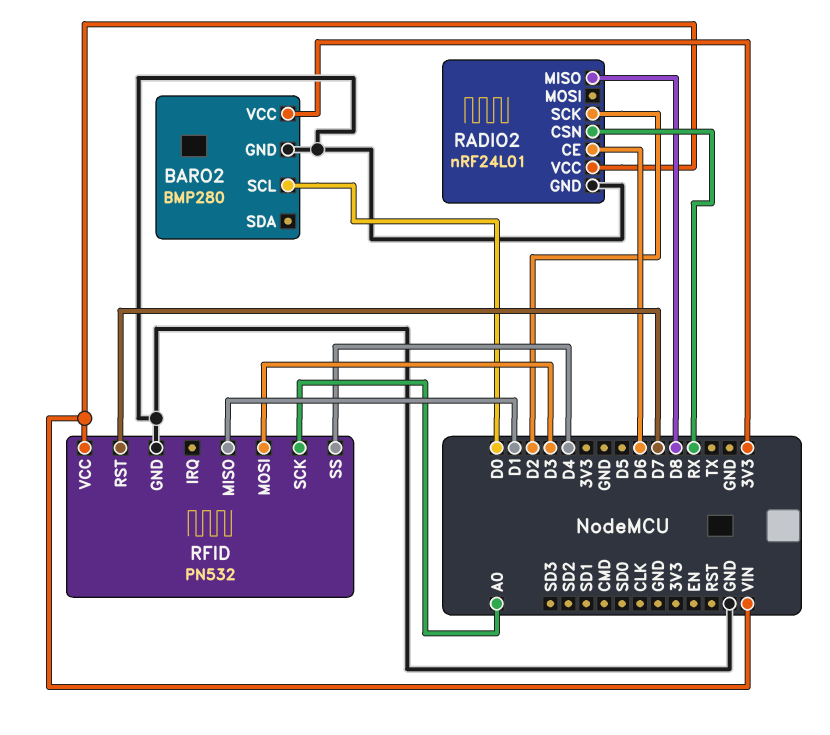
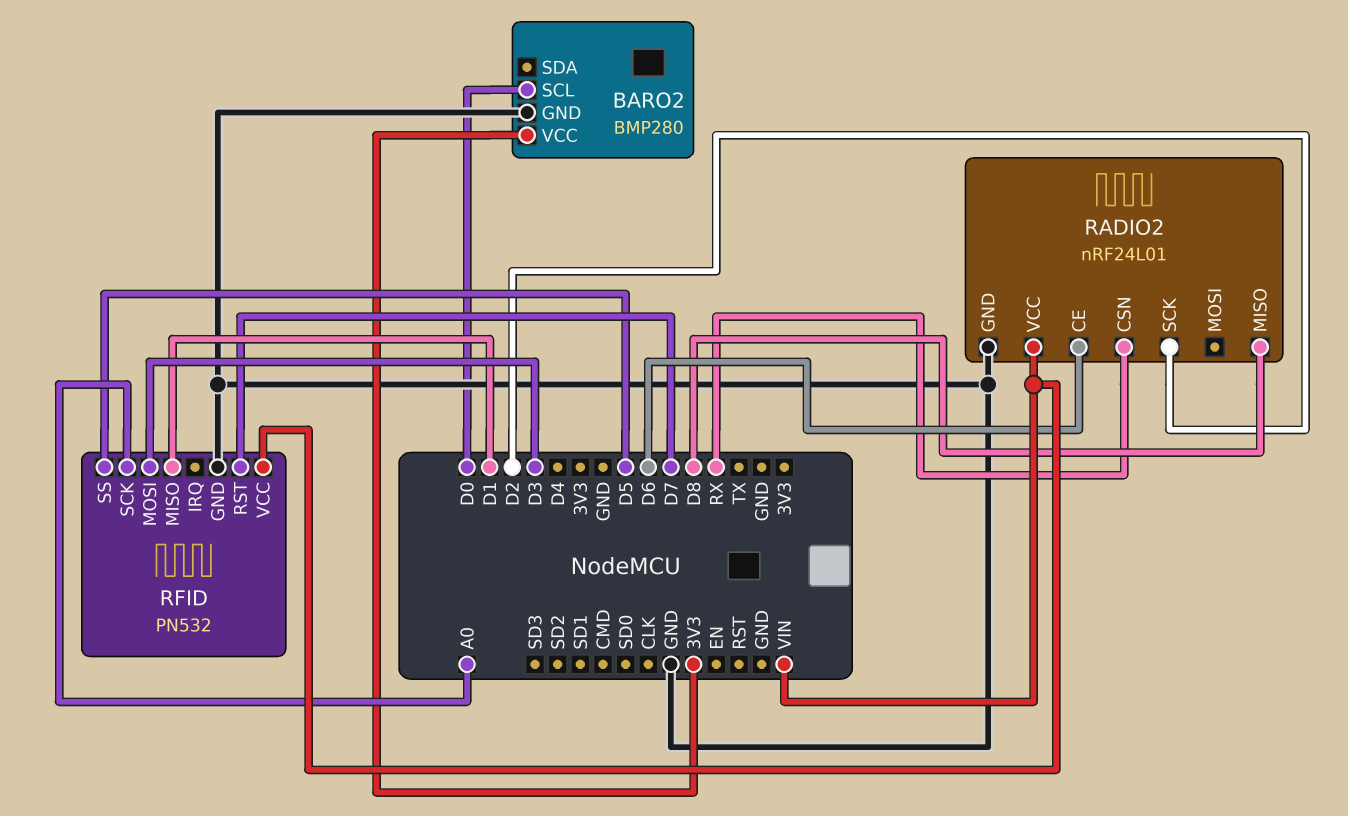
RFID pin SS: D4 -> D5

